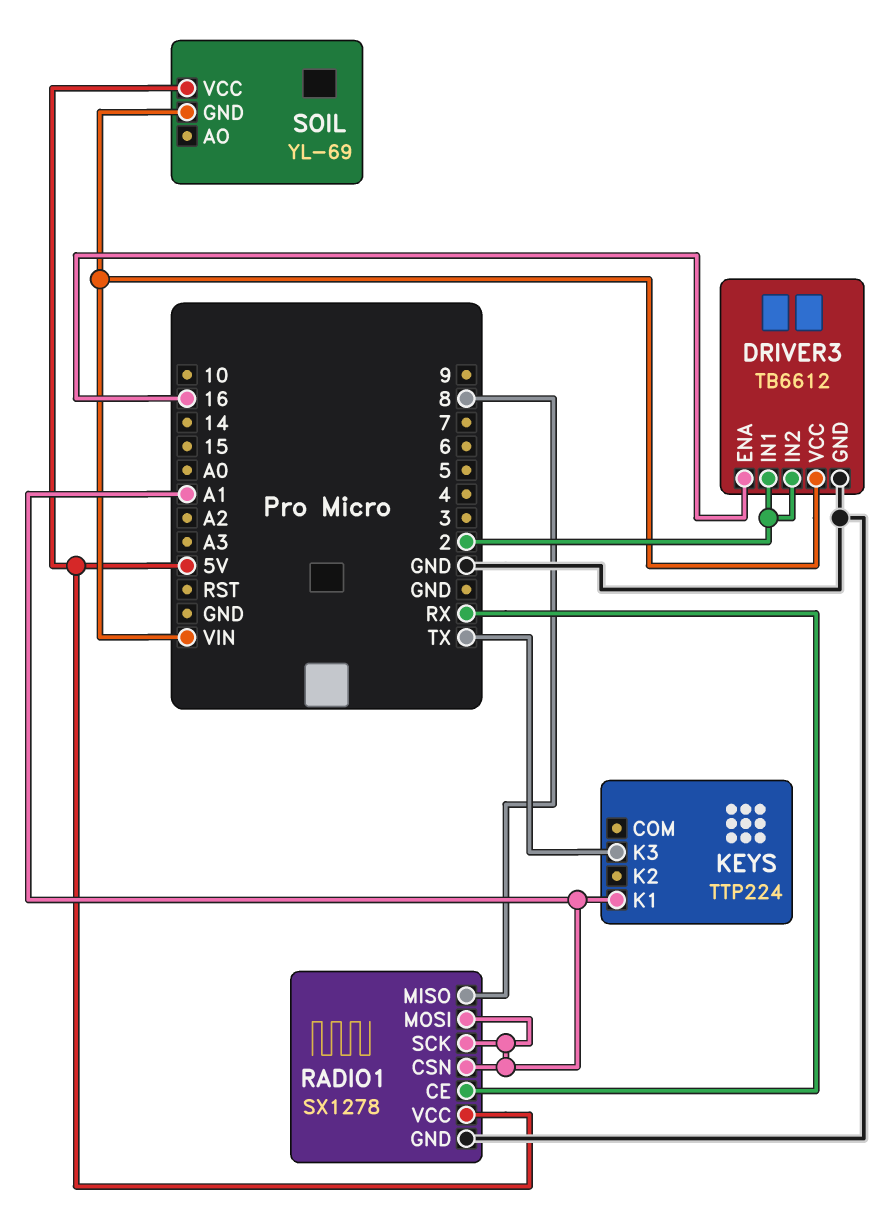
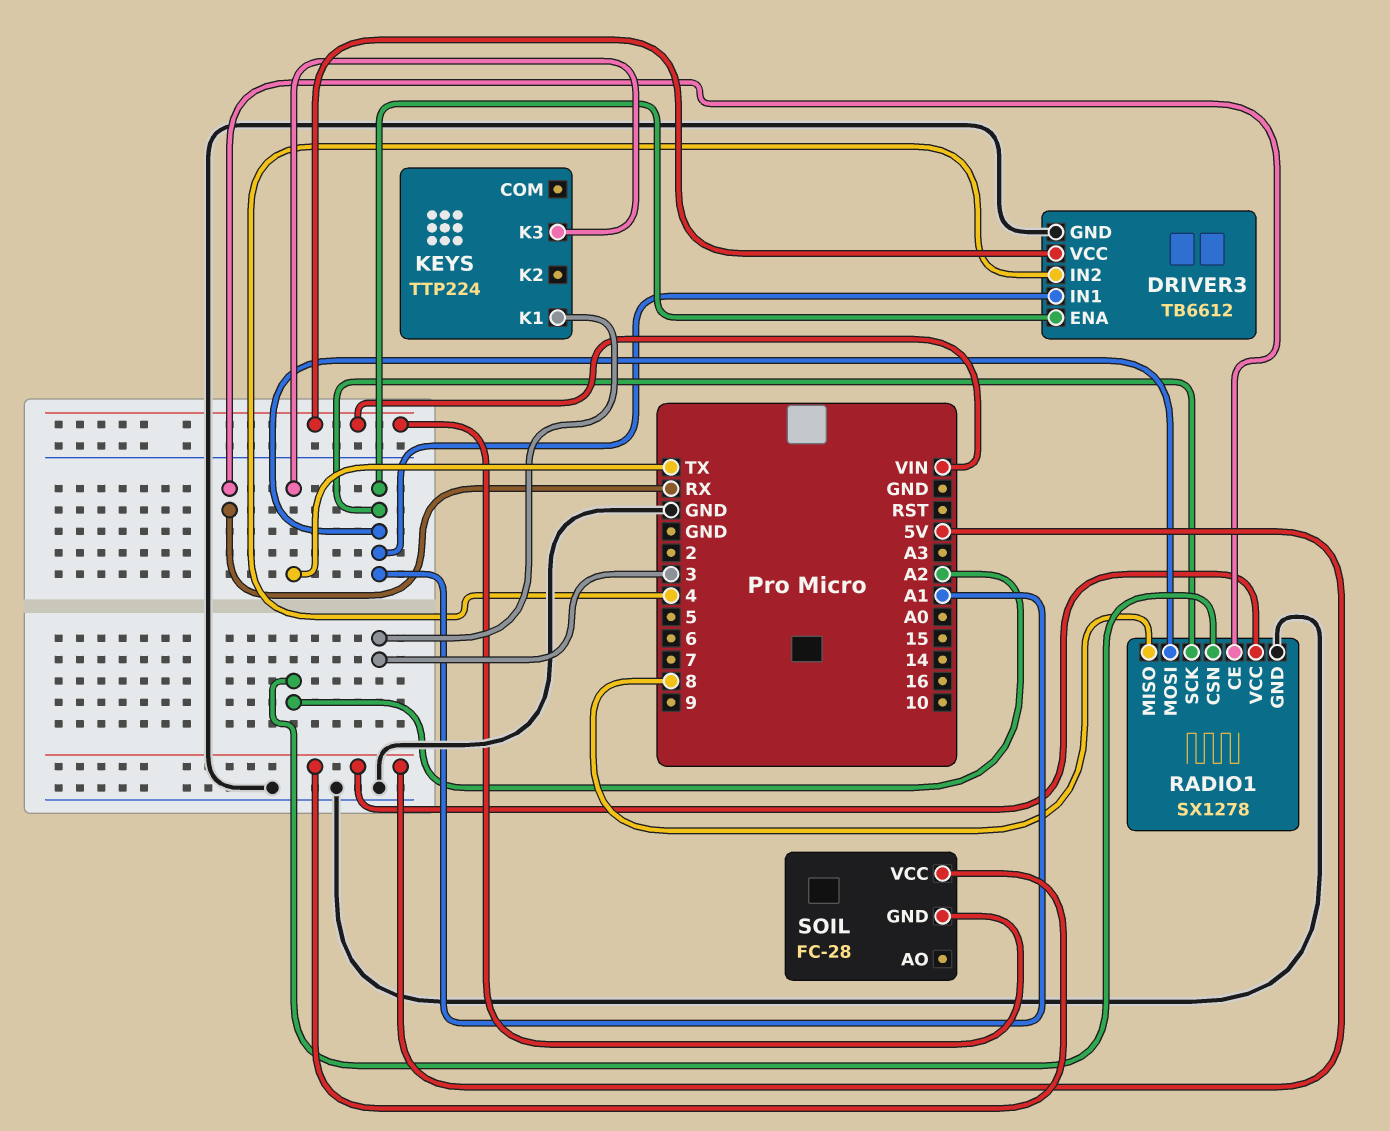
DRIVER3 pin ENA: 16 -> A1
DRIVER3 pin IN1: 2 -> A1
DRIVER3 pin IN2: 2 -> 4
KEYS pin K1: A1 -> 3
RADIO1 pin CSN: A1 -> A2
SOIL: YL-69 -> FC-28

